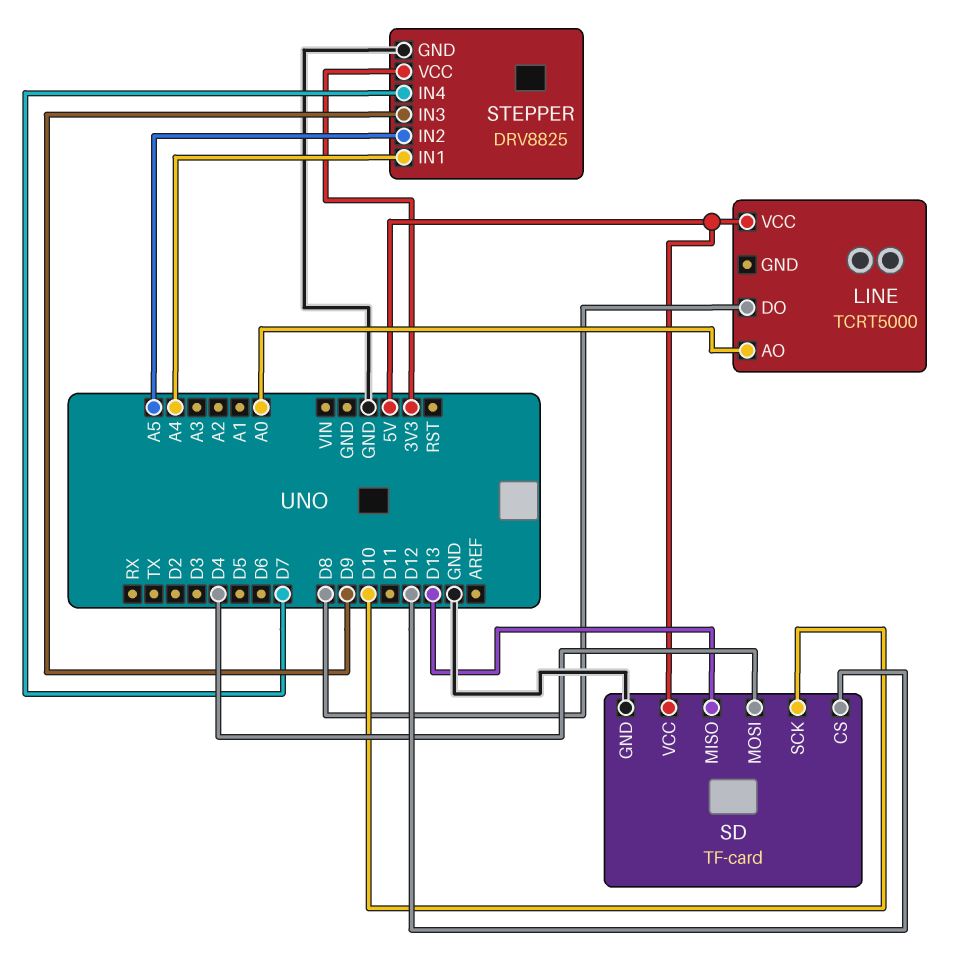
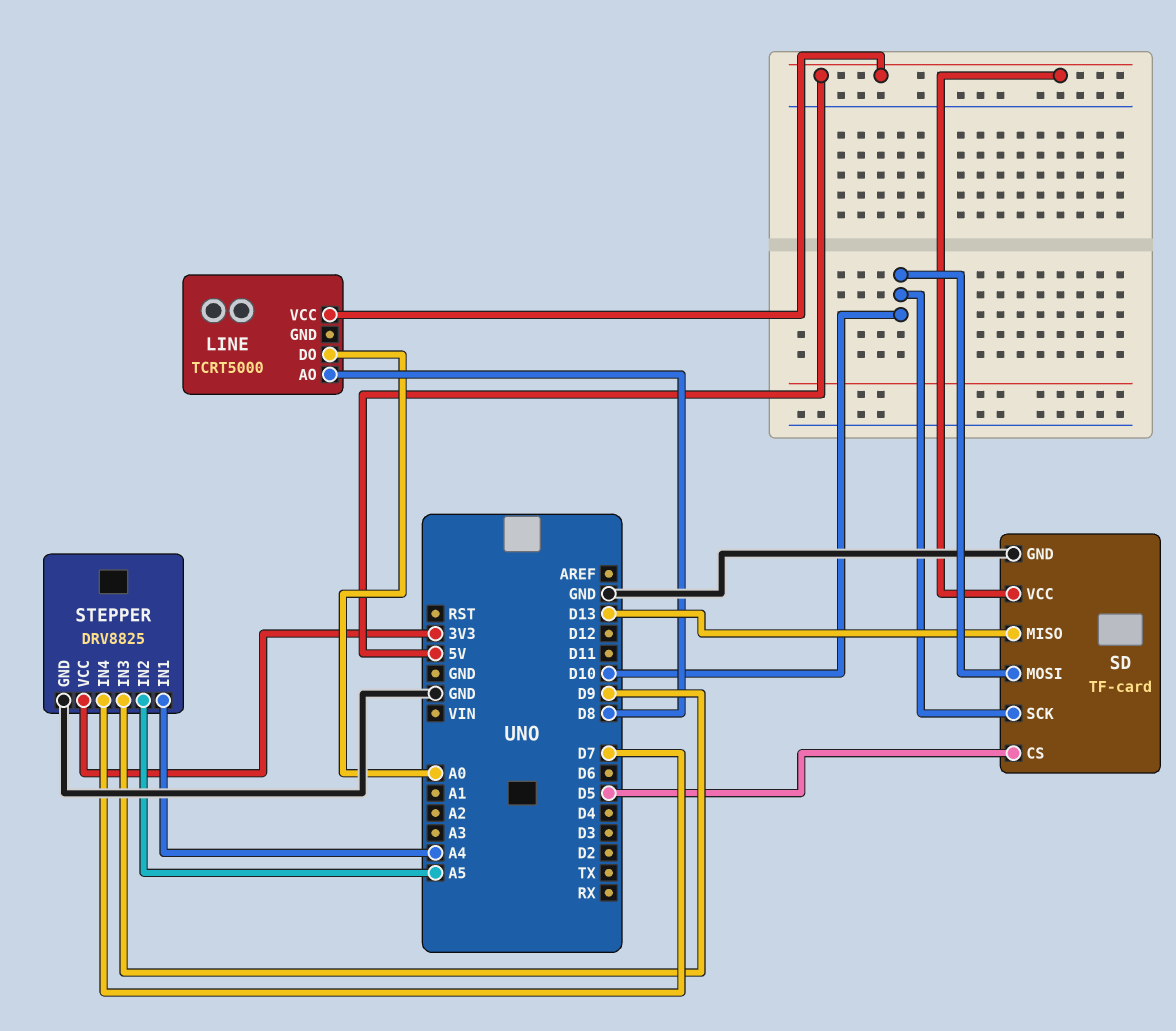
LINE pin AO: A0 -> D8
LINE pin DO: D8 -> A0
SD pin CS: D12 -> D5
SD pin MOSI: D4 -> D10

